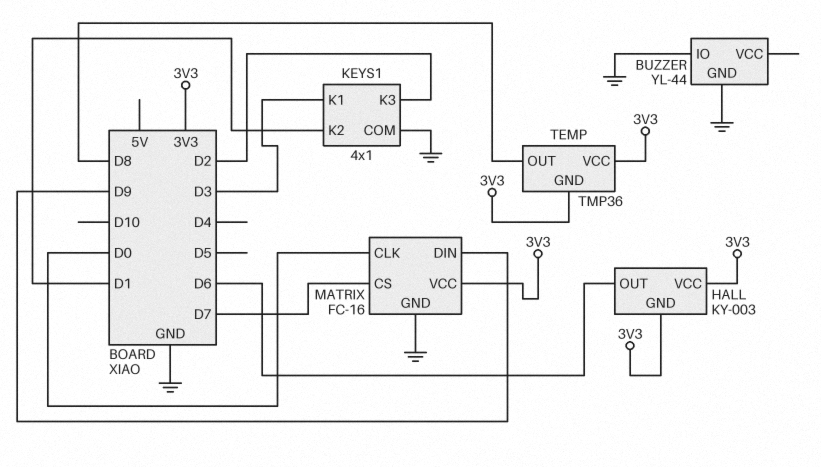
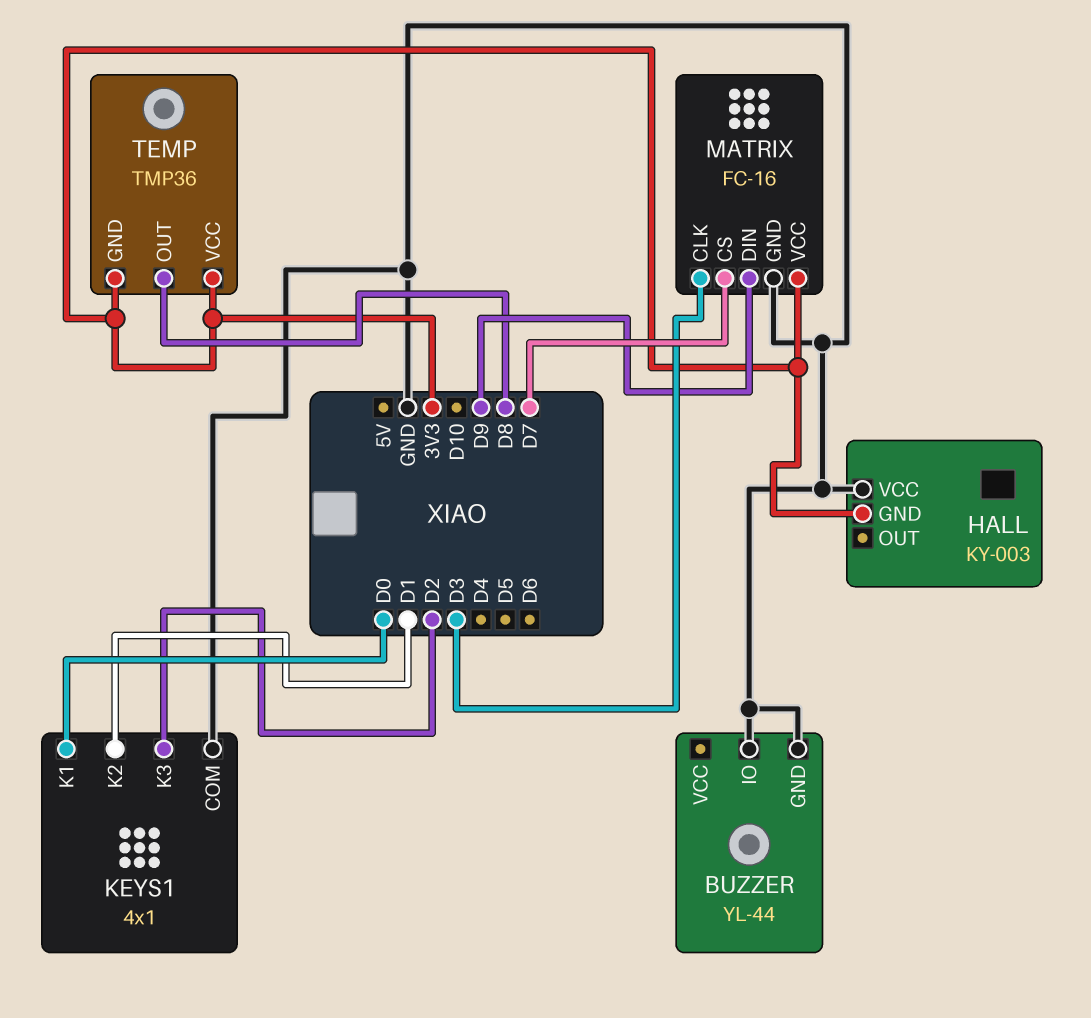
HALL pin OUT: D6 -> none
HALL pin VCC: 3V3 -> GND
KEYS1 pin K1: D3 -> D0
MATRIX pin CLK: D0 -> D3

